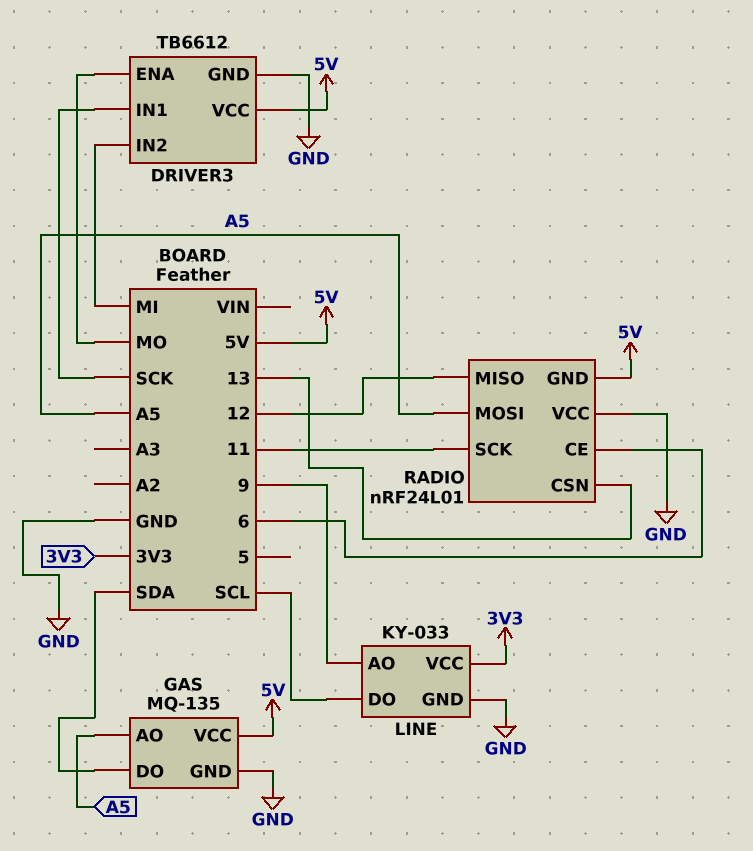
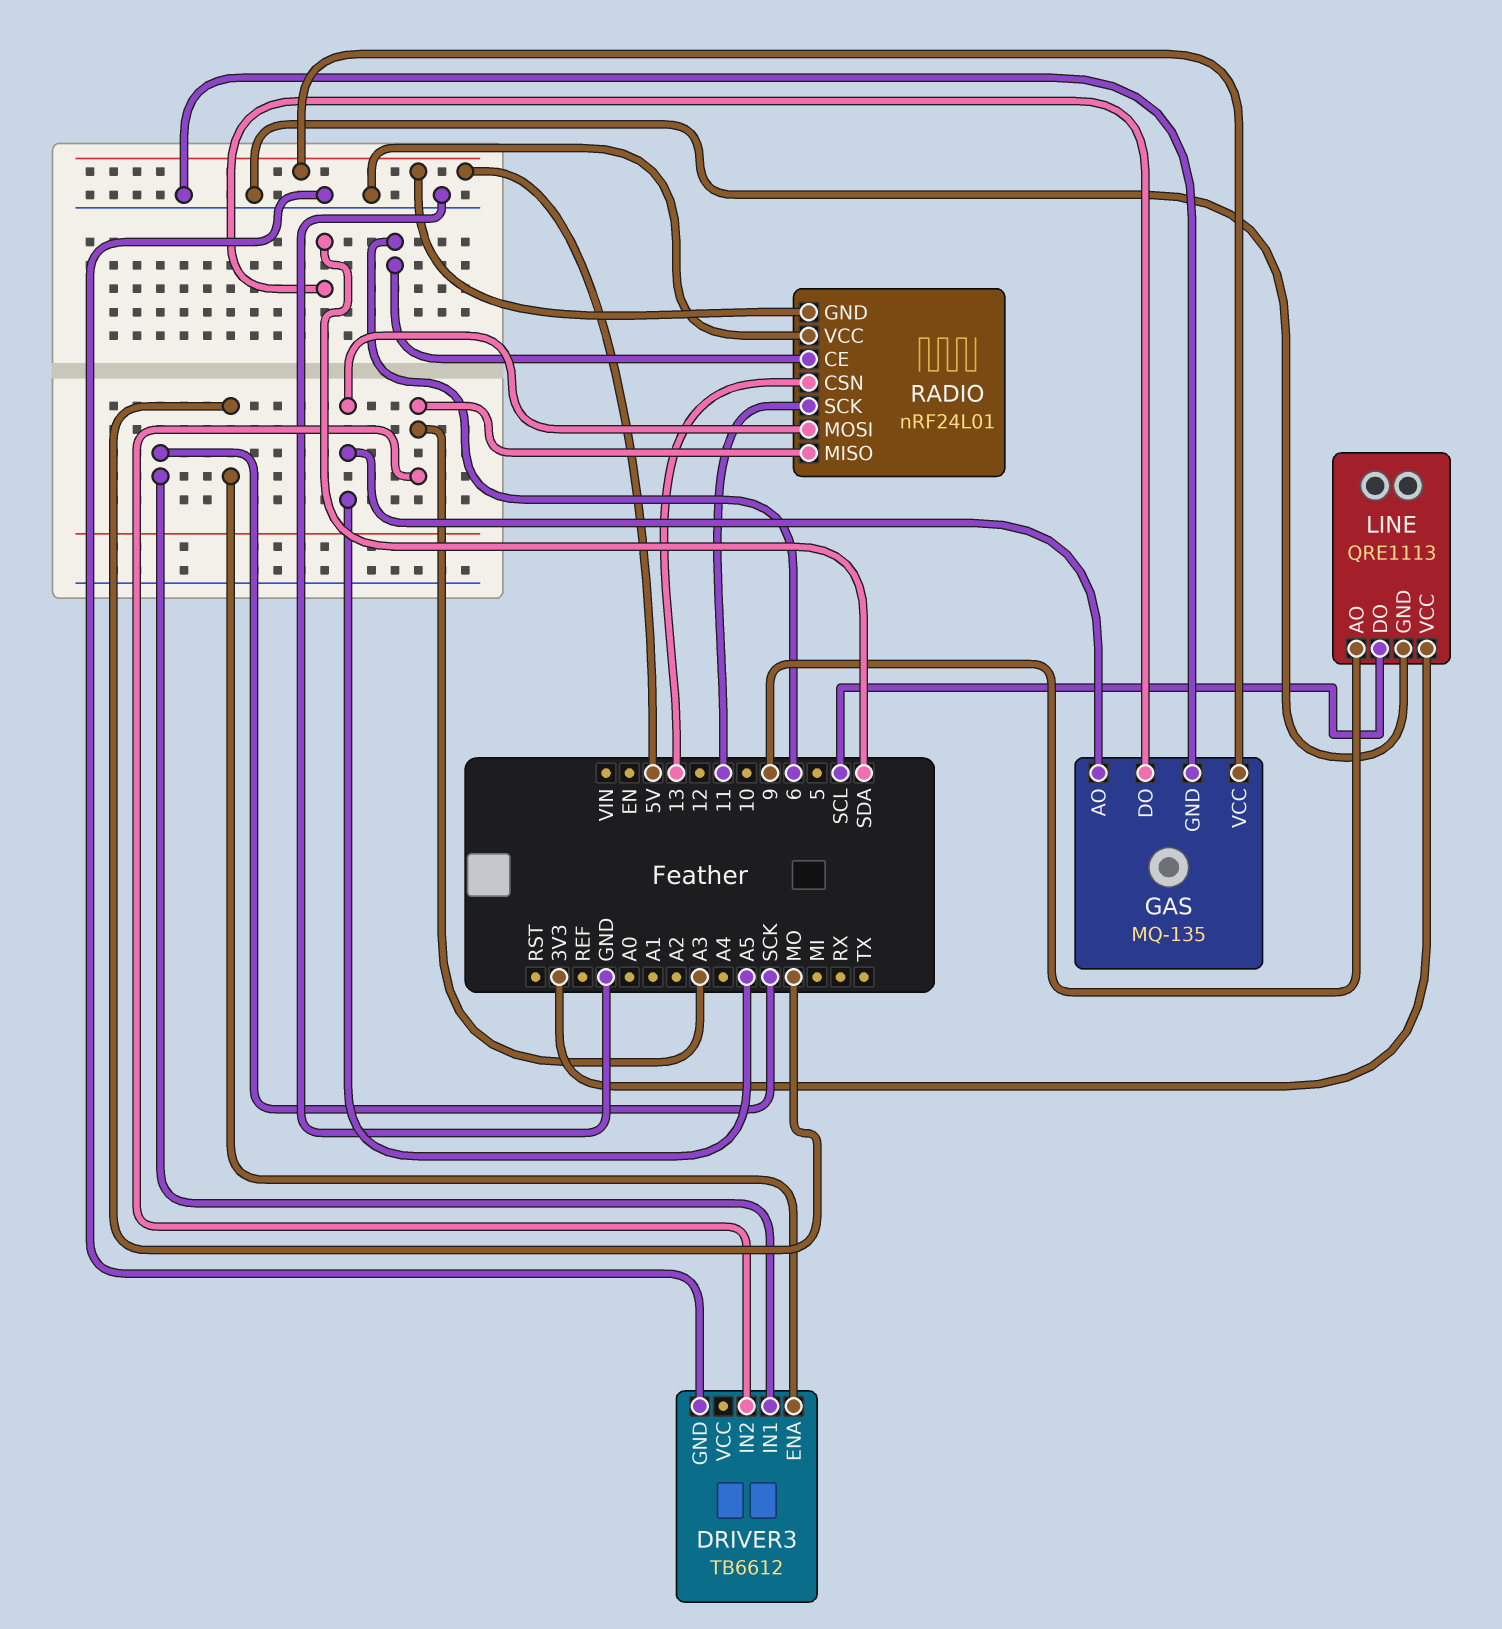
DRIVER3 pin IN2: MI -> A3
DRIVER3 pin VCC: 5V -> none
LINE: KY-033 -> QRE1113
RADIO pin MISO: 12 -> A3

